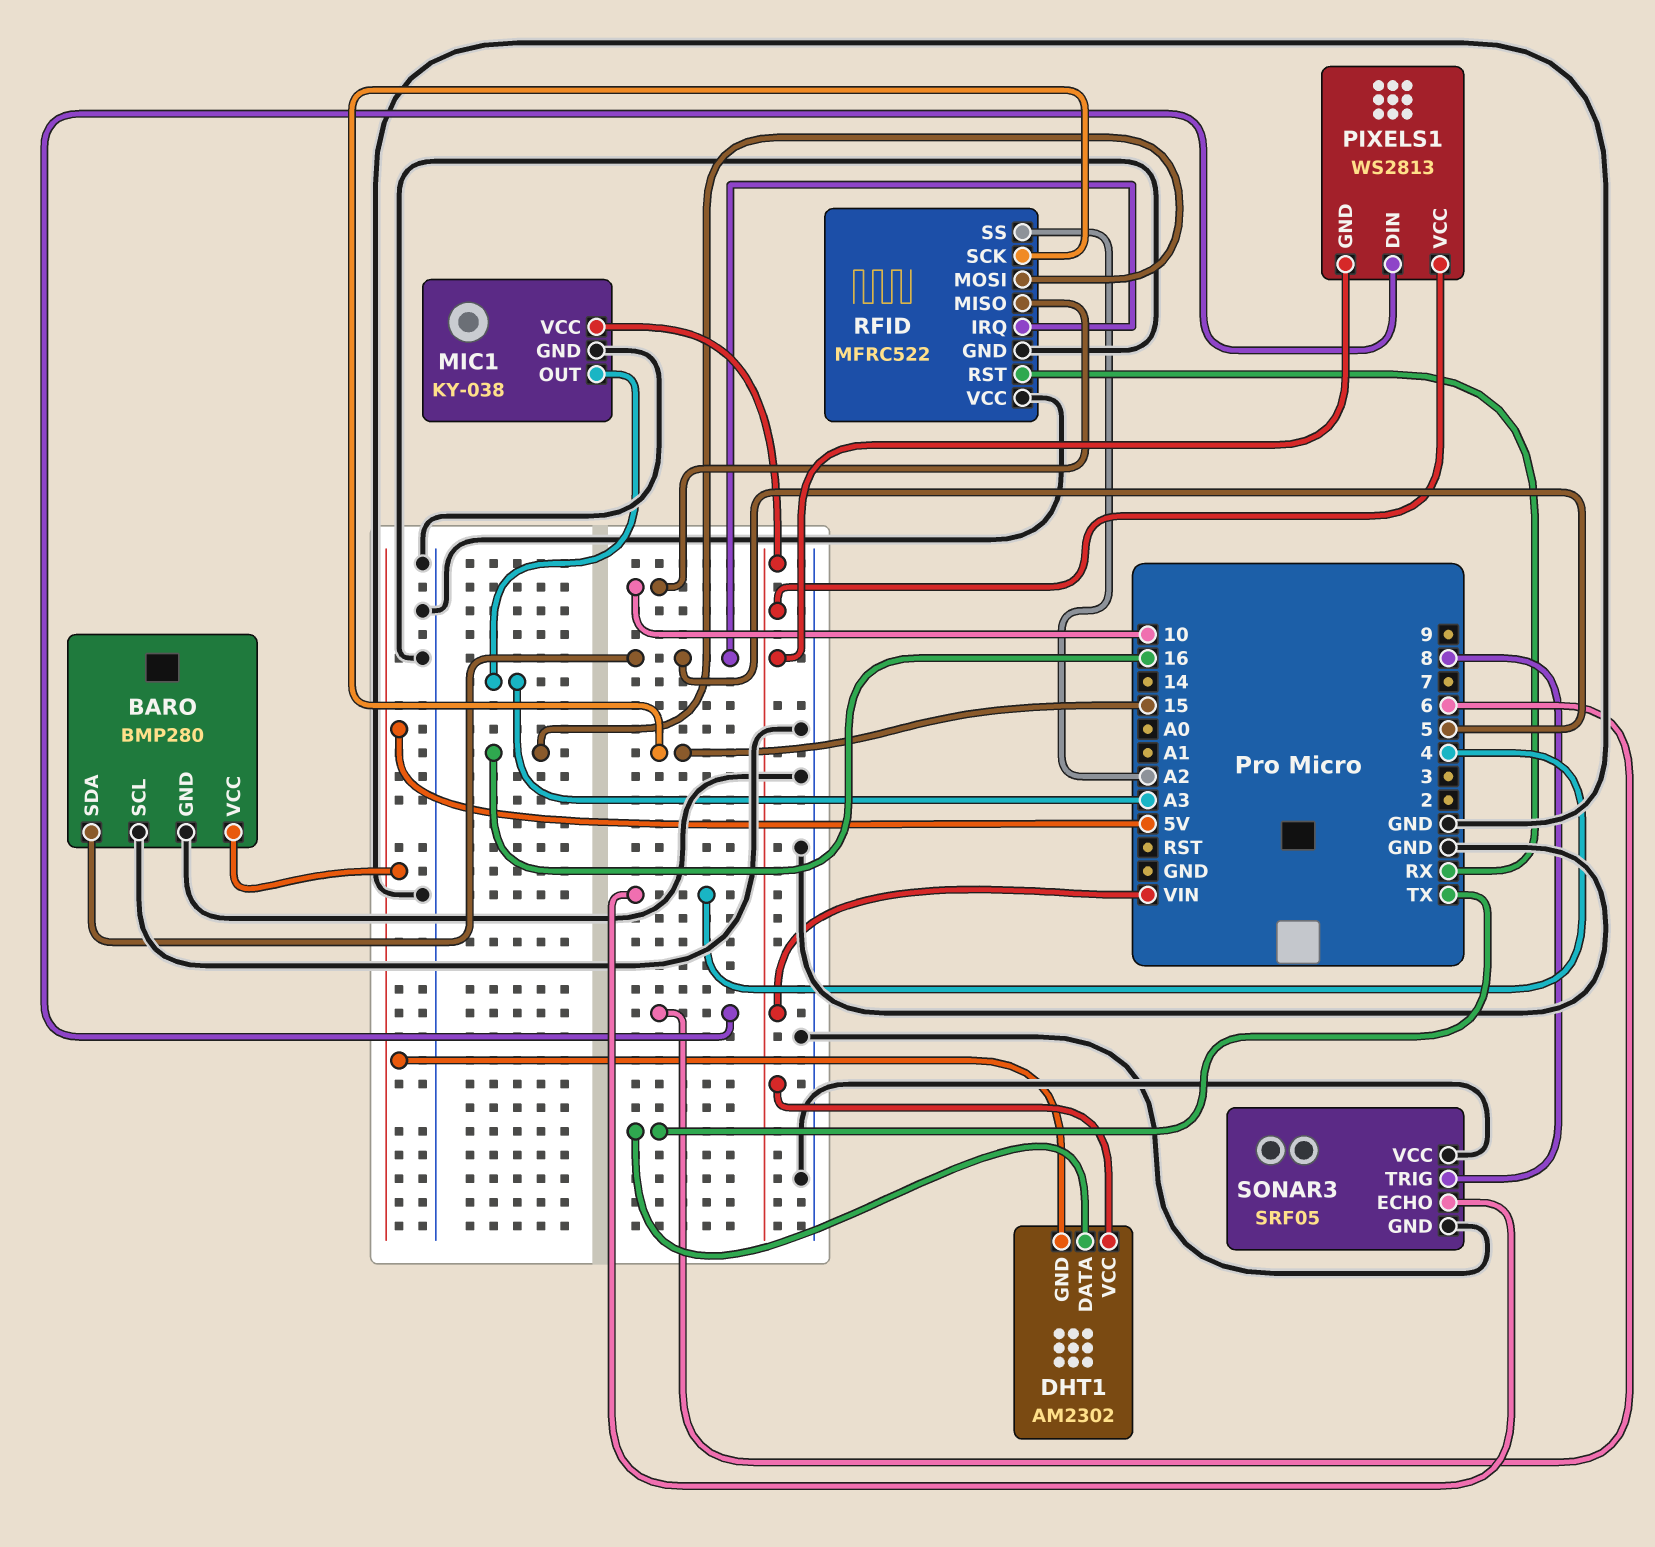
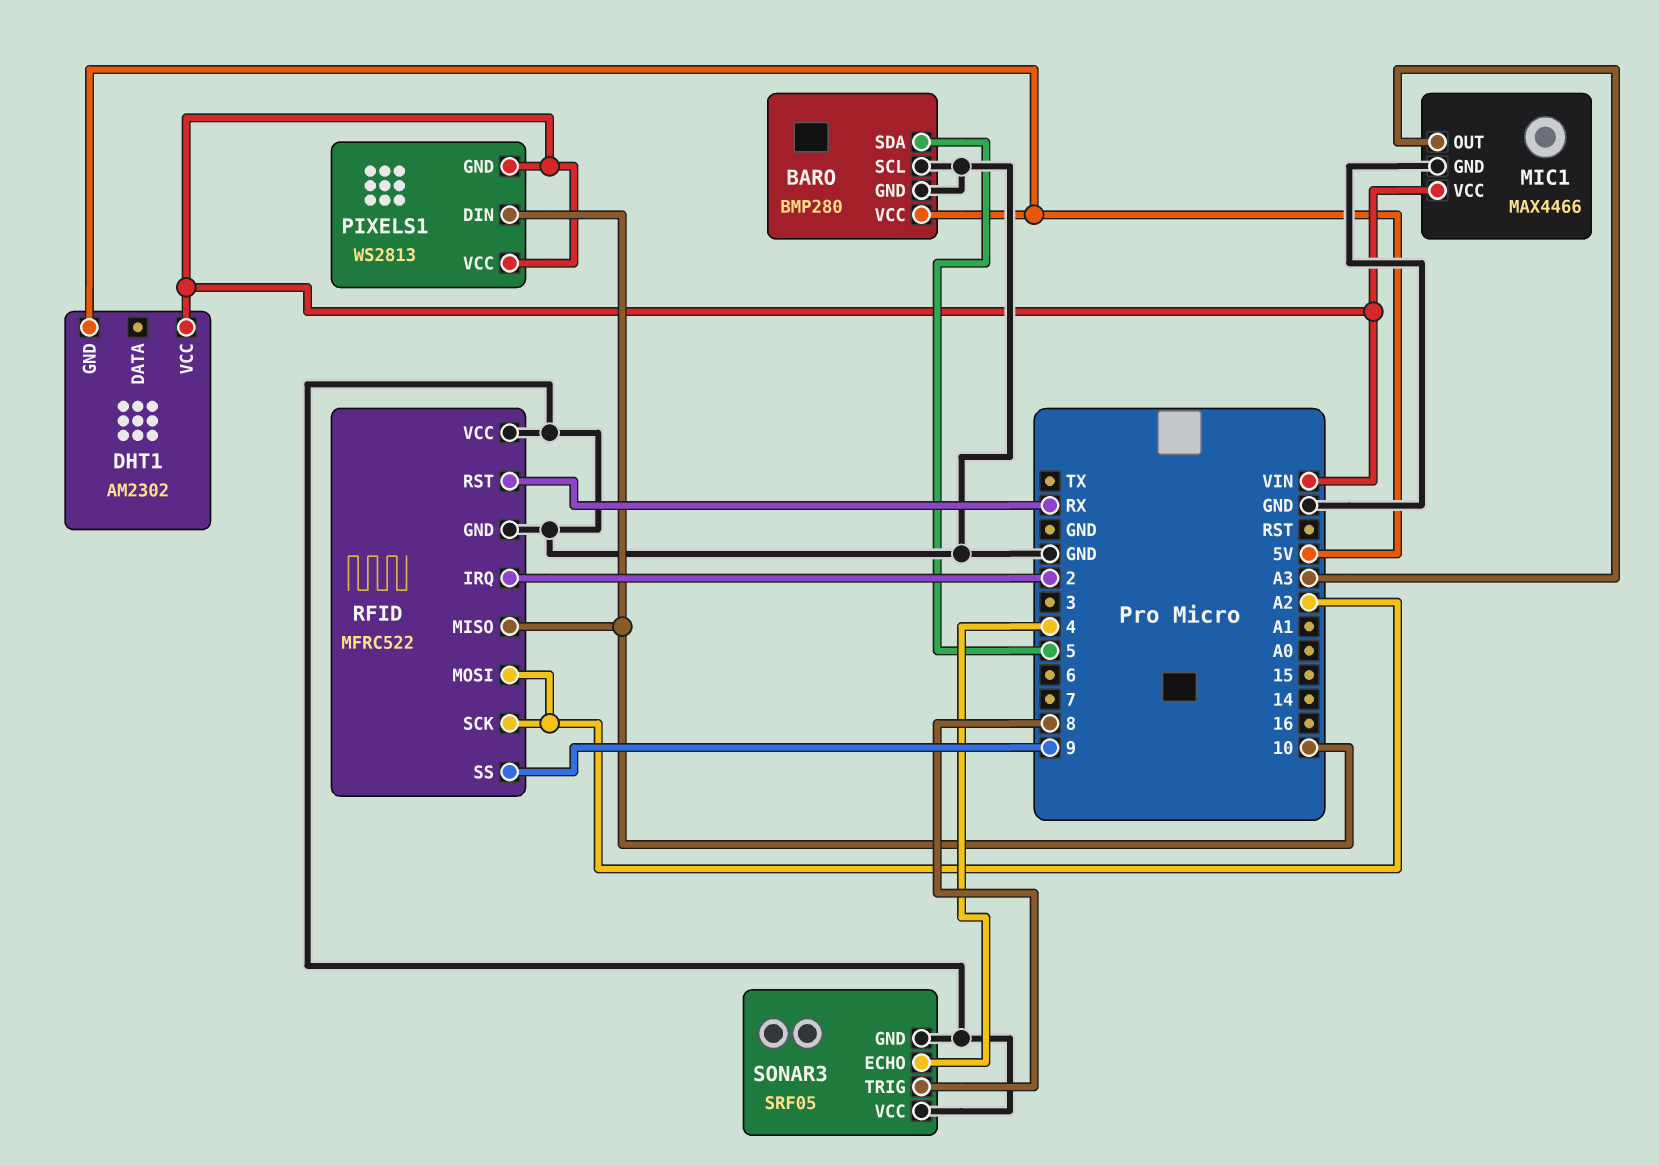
DHT1 pin DATA: TX -> none
MIC1: KY-038 -> MAX4466
PIXELS1 pin DIN: 6 -> 10
RFID pin IRQ: 5 -> 2
RFID pin MOSI: 16 -> A2
RFID pin SCK: 15 -> A2
RFID pin SS: A2 -> 9

